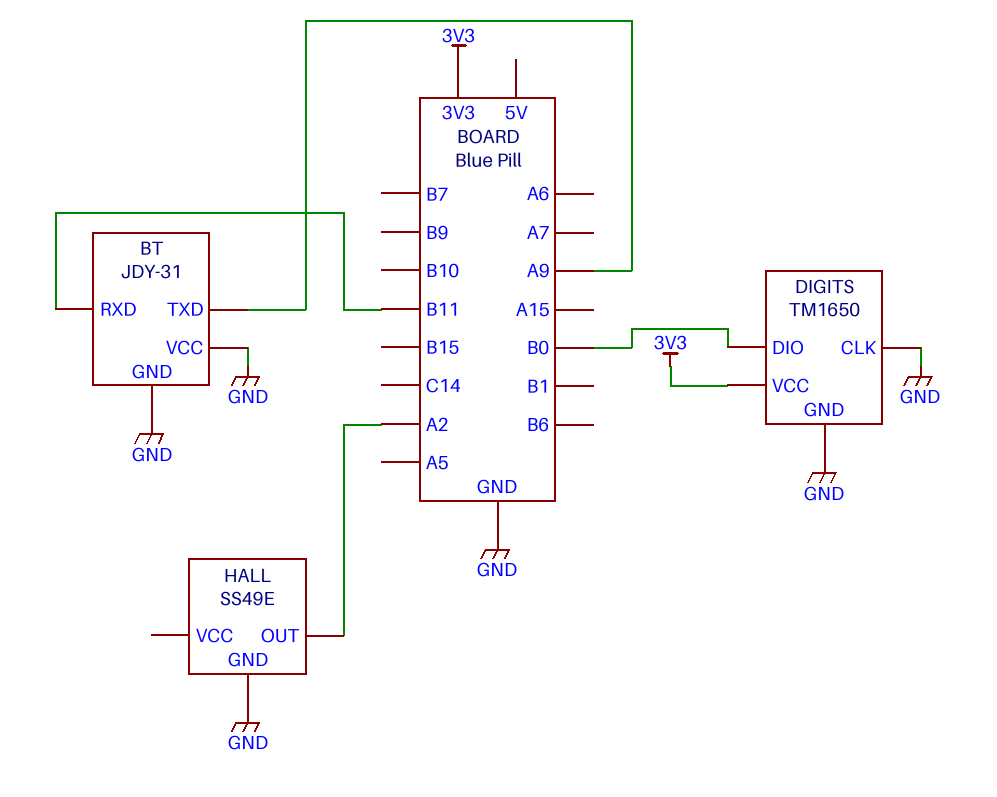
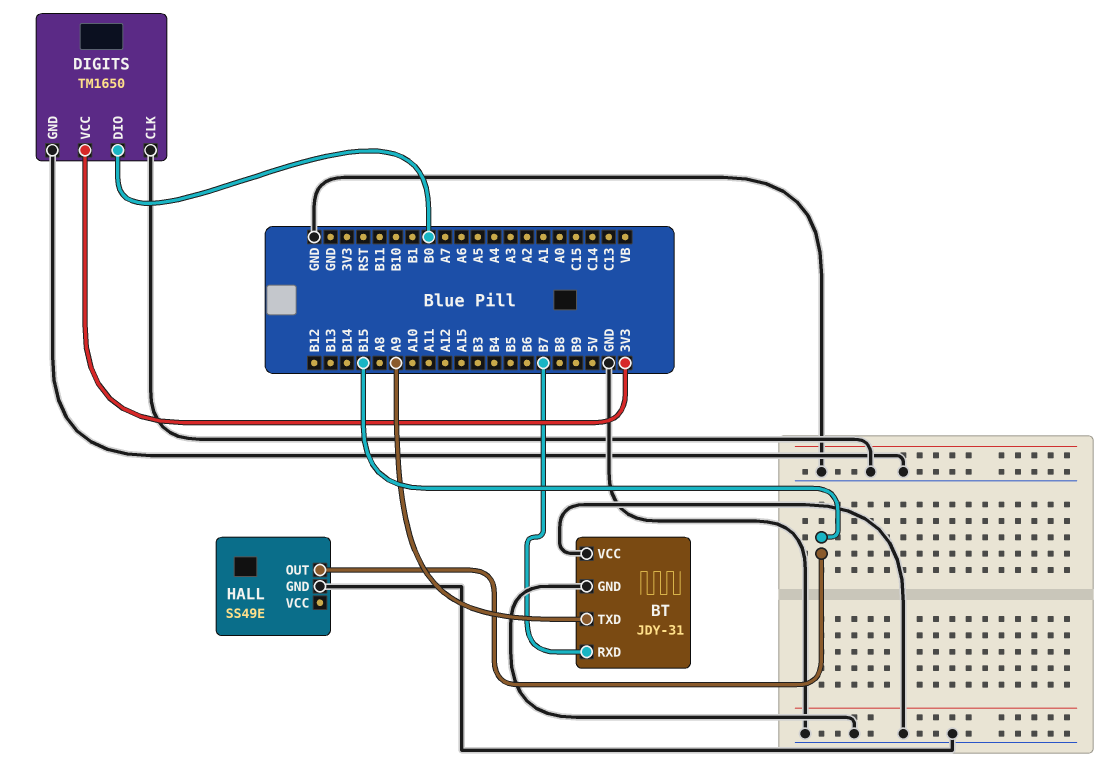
BT pin RXD: B11 -> B7
HALL pin OUT: A2 -> B15

